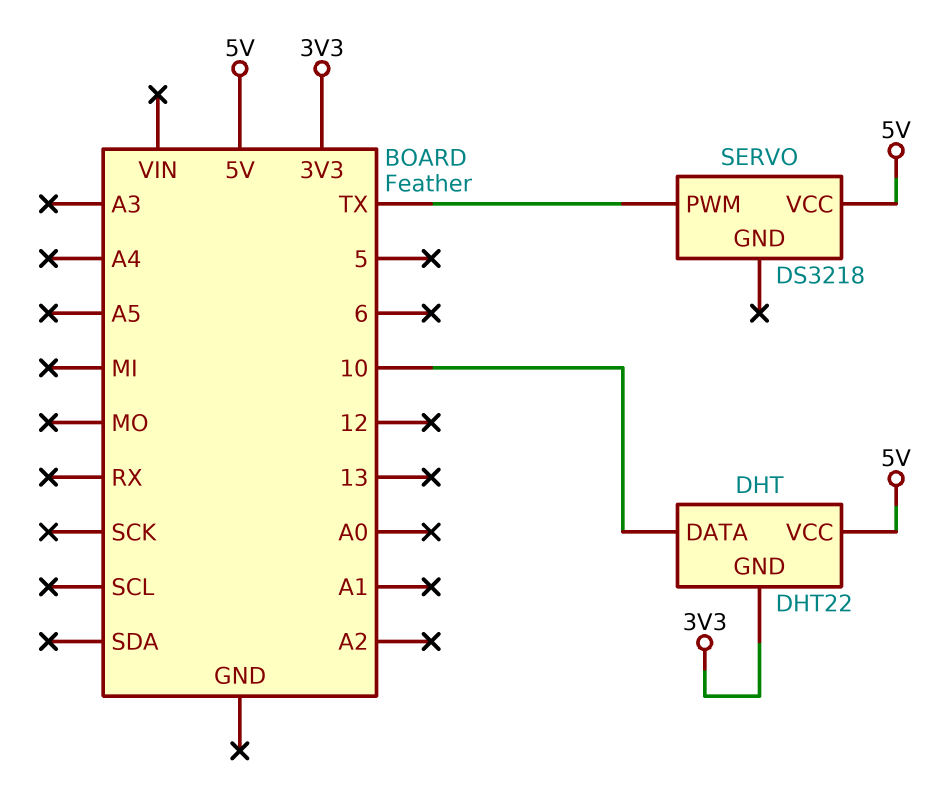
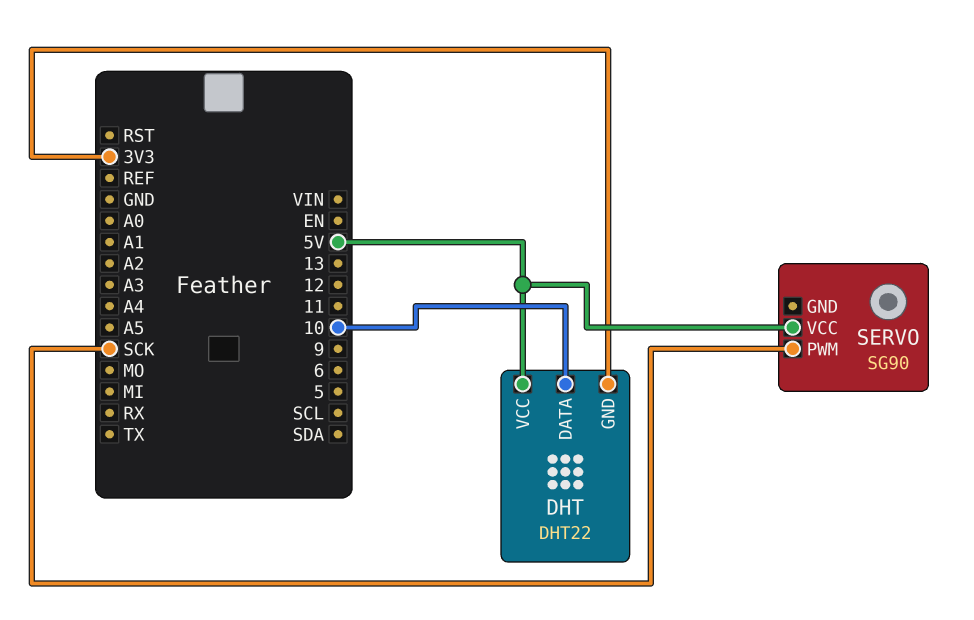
SERVO: DS3218 -> SG90
SERVO pin PWM: TX -> SCK

